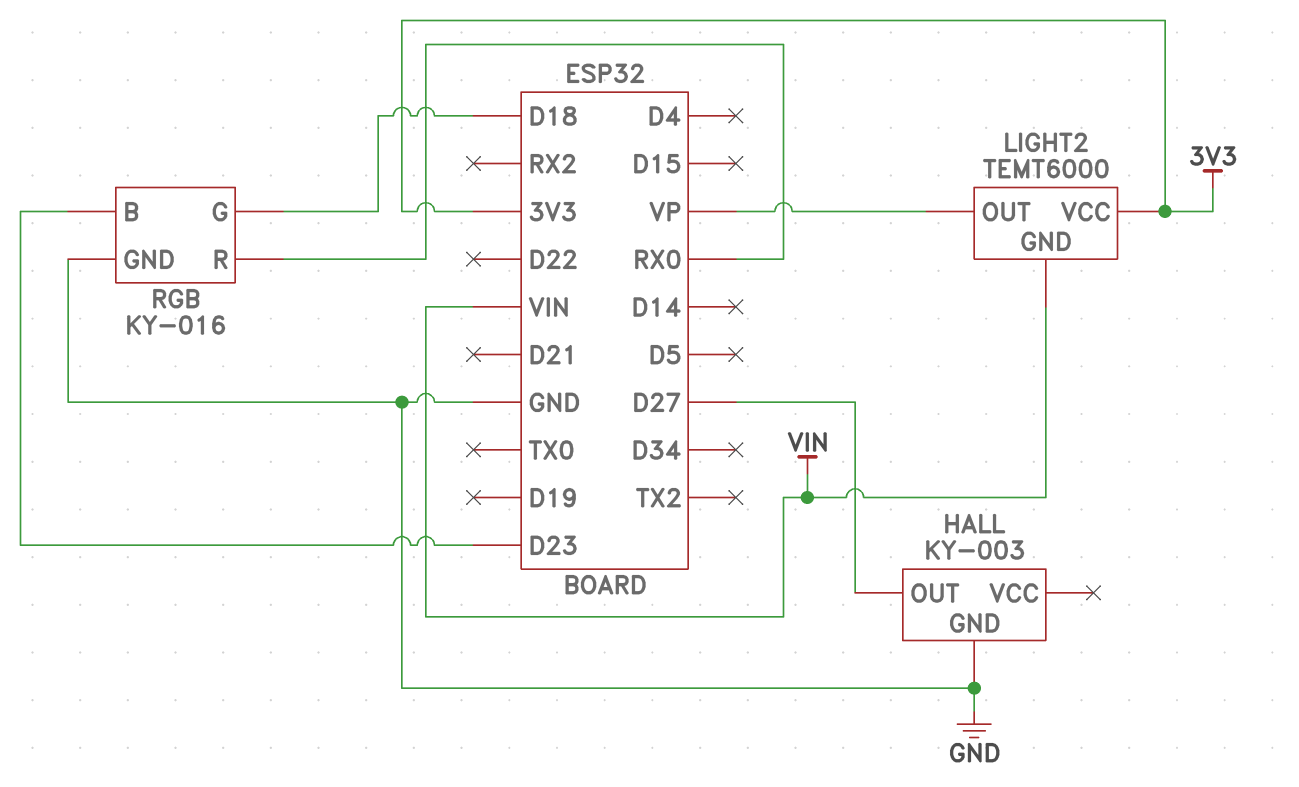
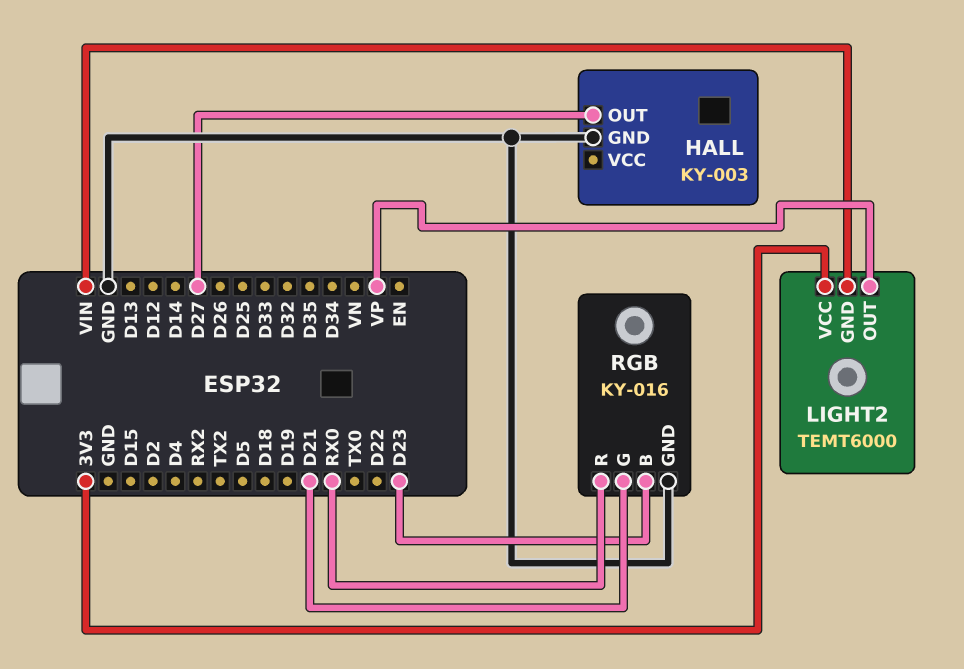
RGB pin G: D18 -> D21

